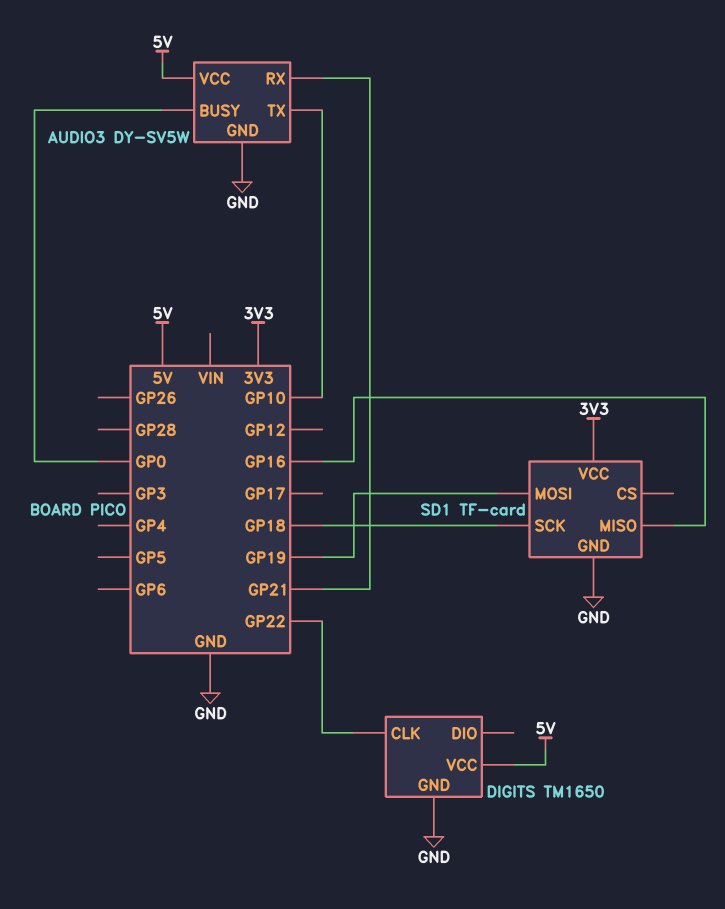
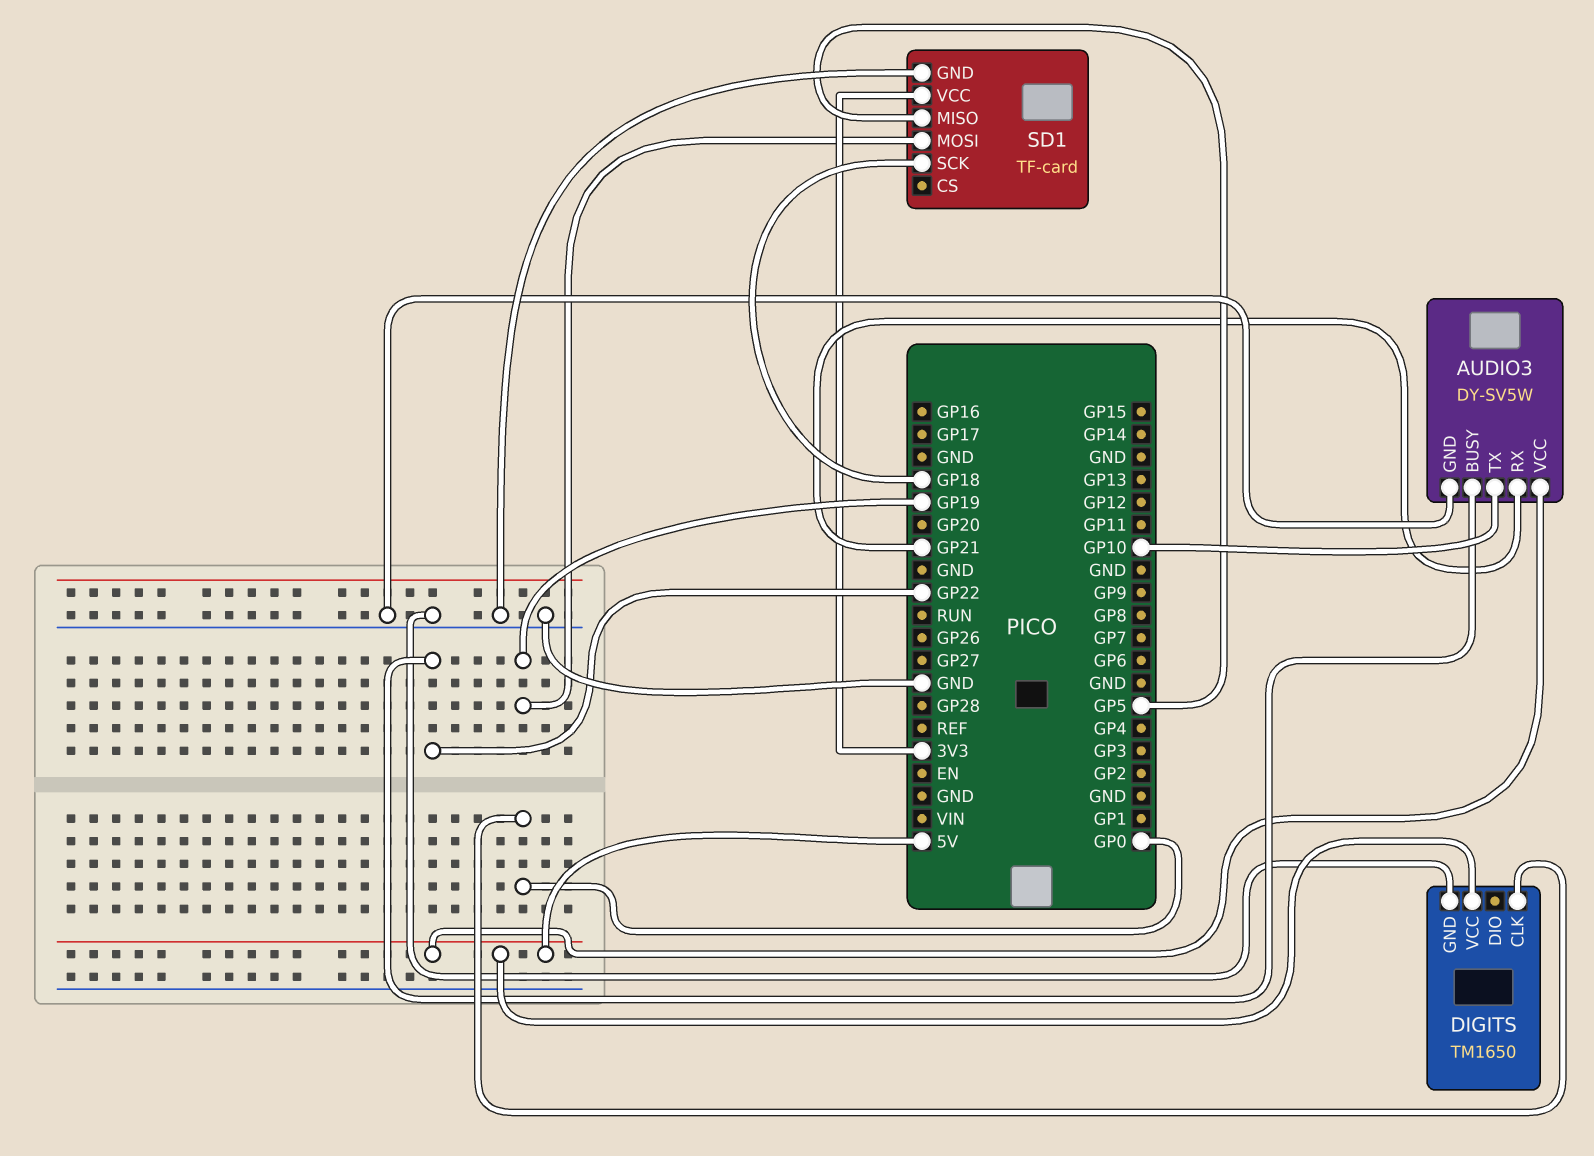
AUDIO3 pin BUSY: GP0 -> GP22
DIGITS pin CLK: GP22 -> GP0
SD1 pin MISO: GP16 -> GP5

